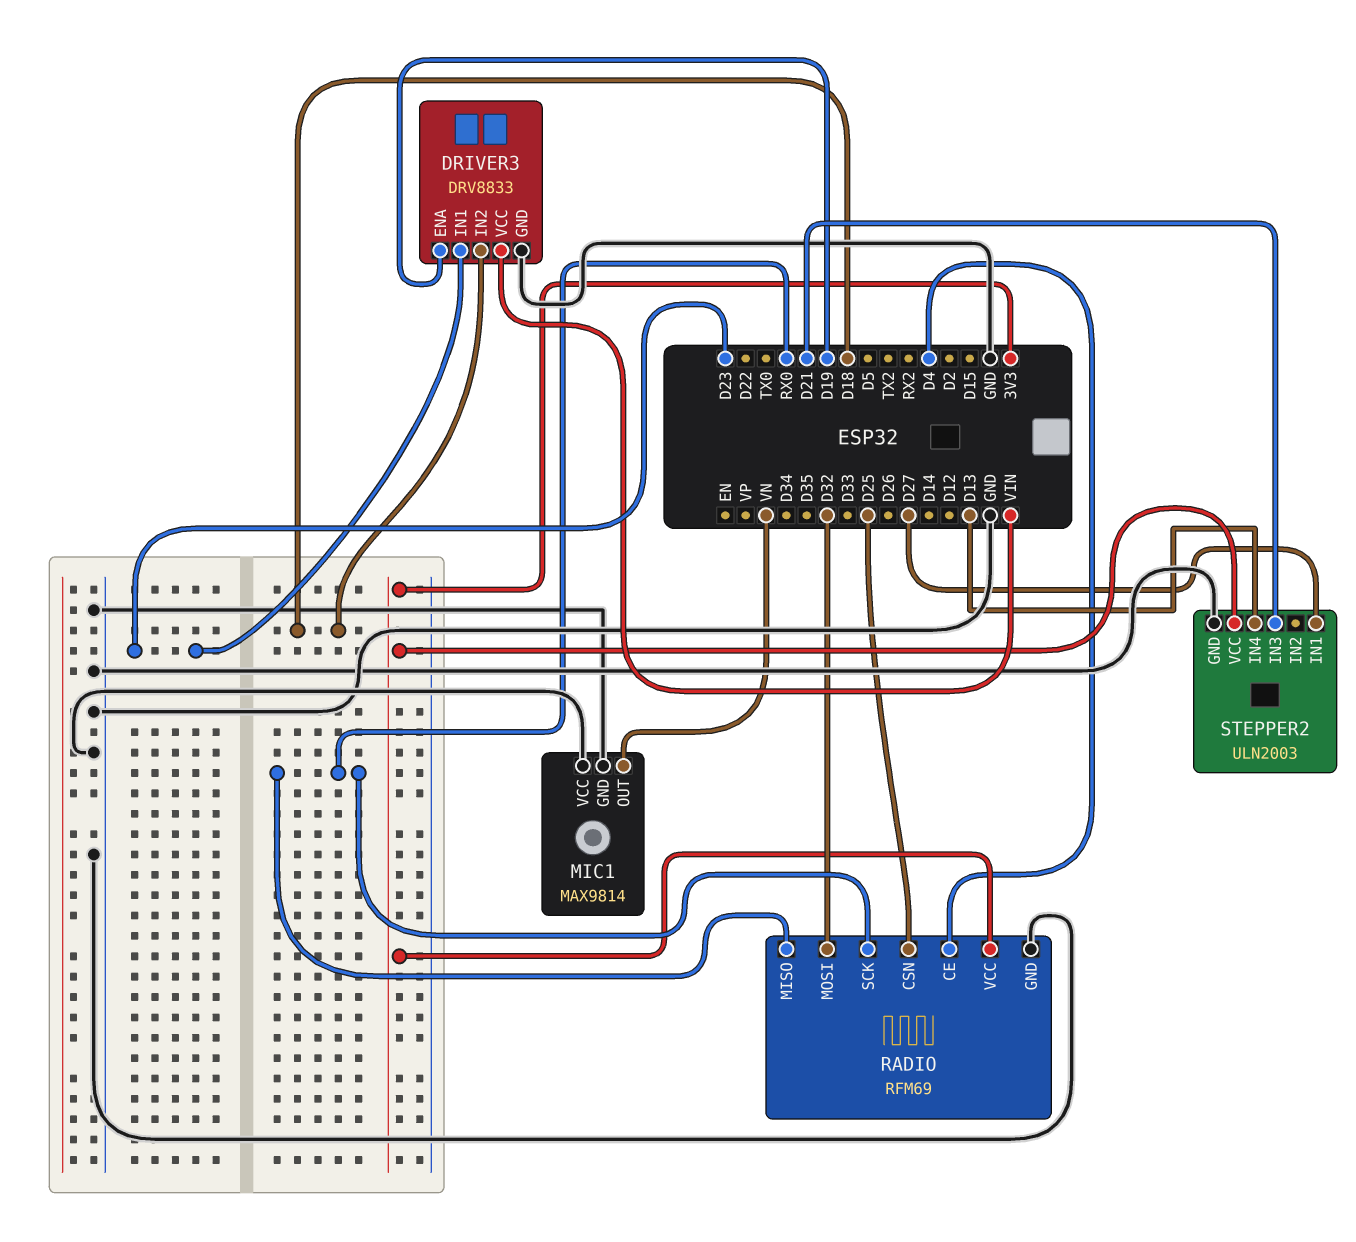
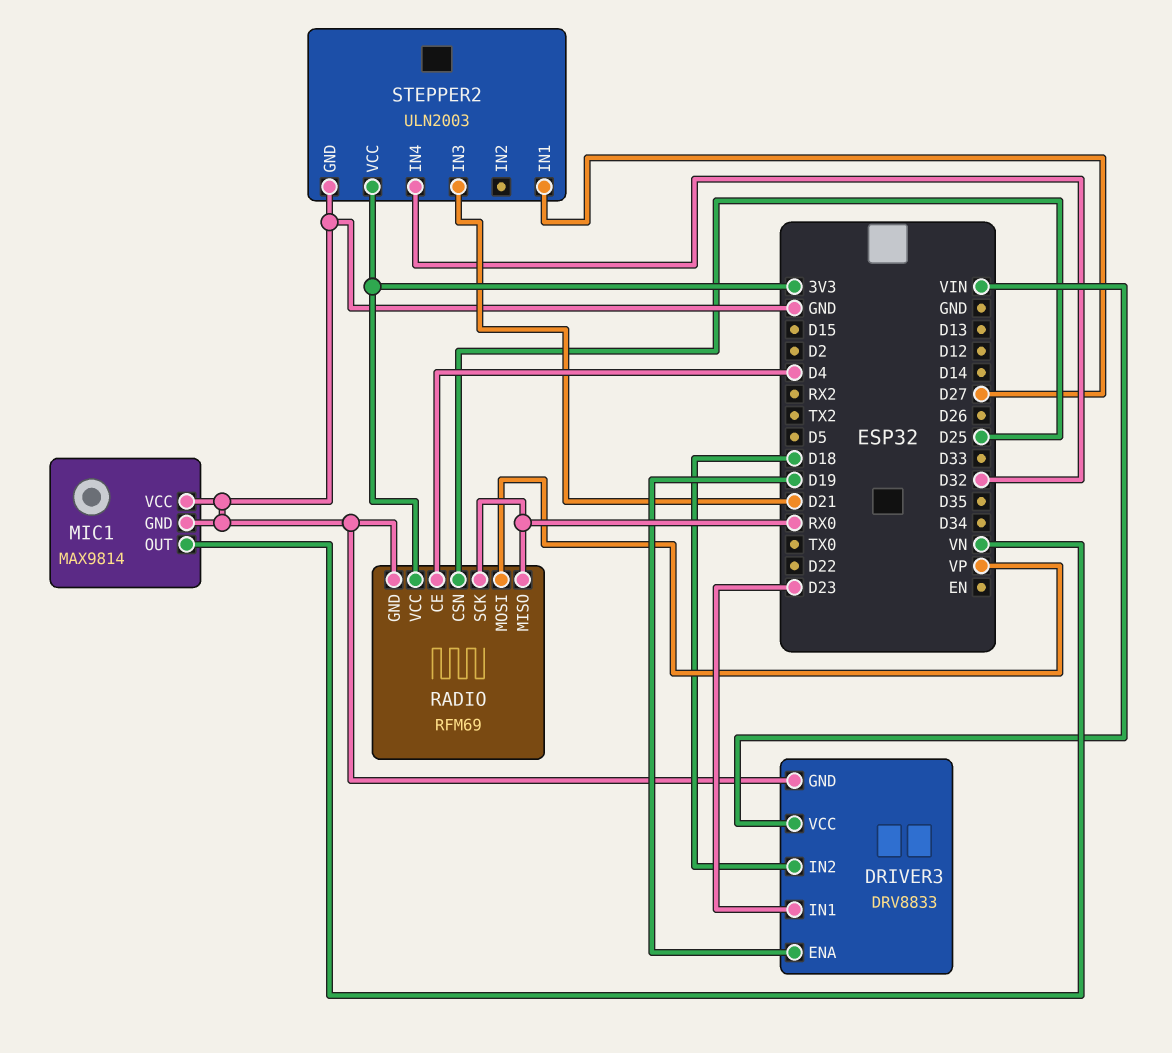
RADIO pin MOSI: D32 -> VP
STEPPER2 pin IN4: D13 -> D32

